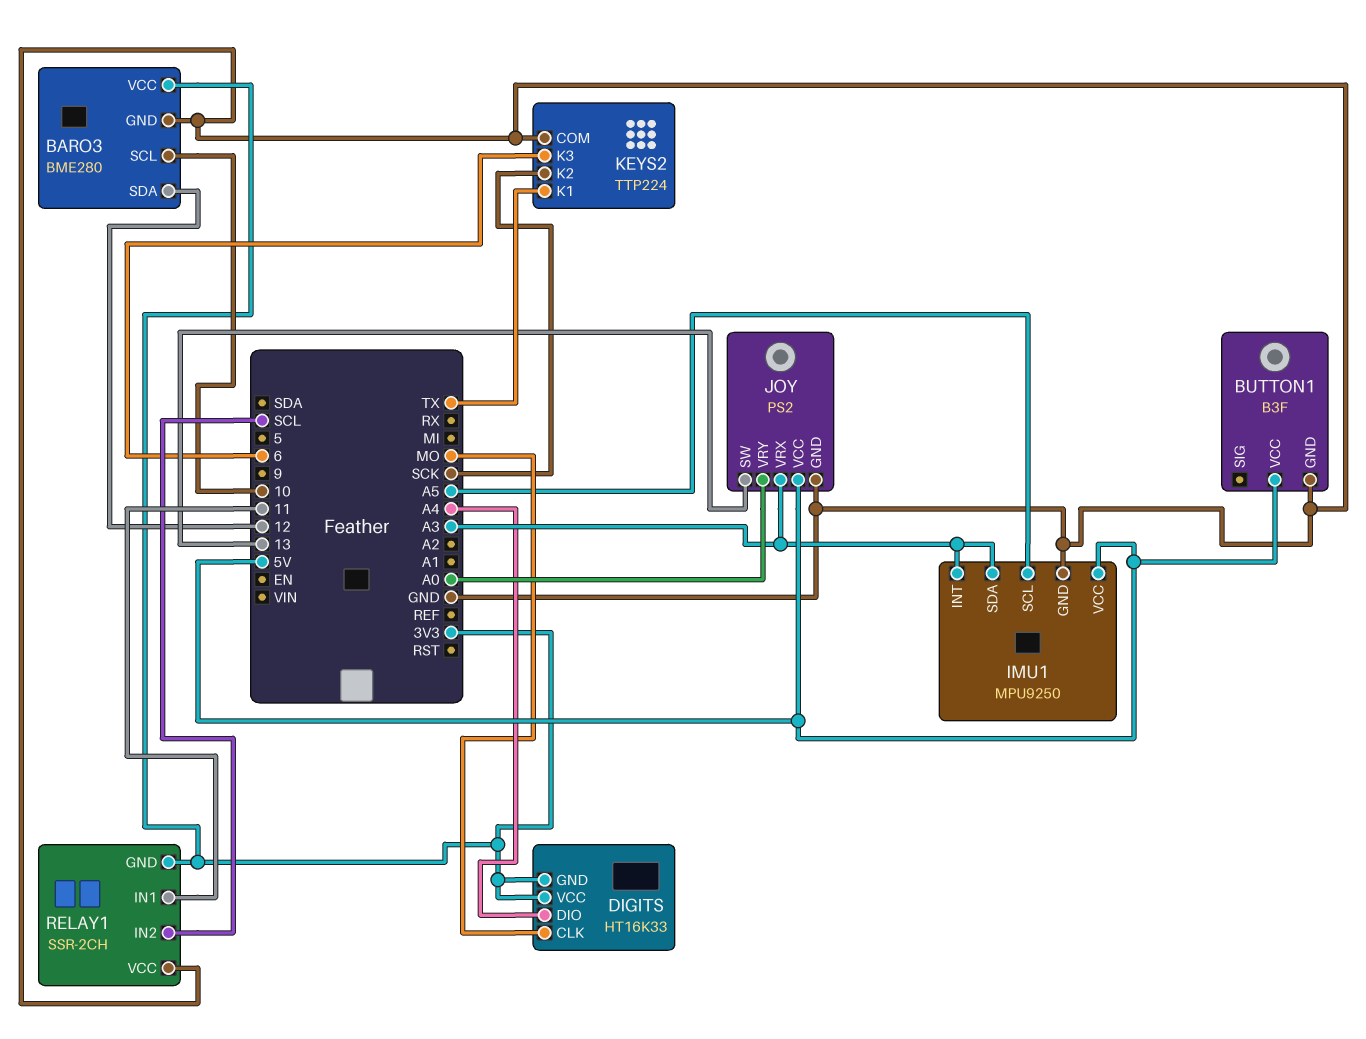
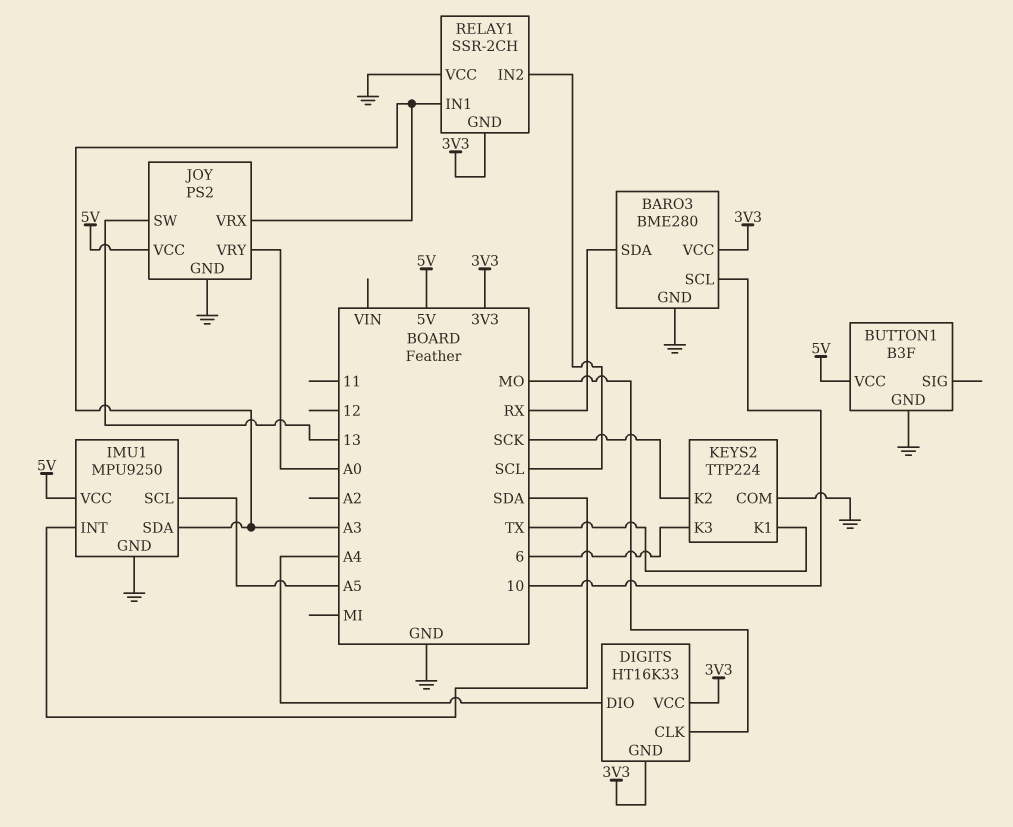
BARO3 pin SDA: 12 -> RX
IMU1 pin INT: A3 -> SDA
RELAY1 pin IN1: 11 -> A3

